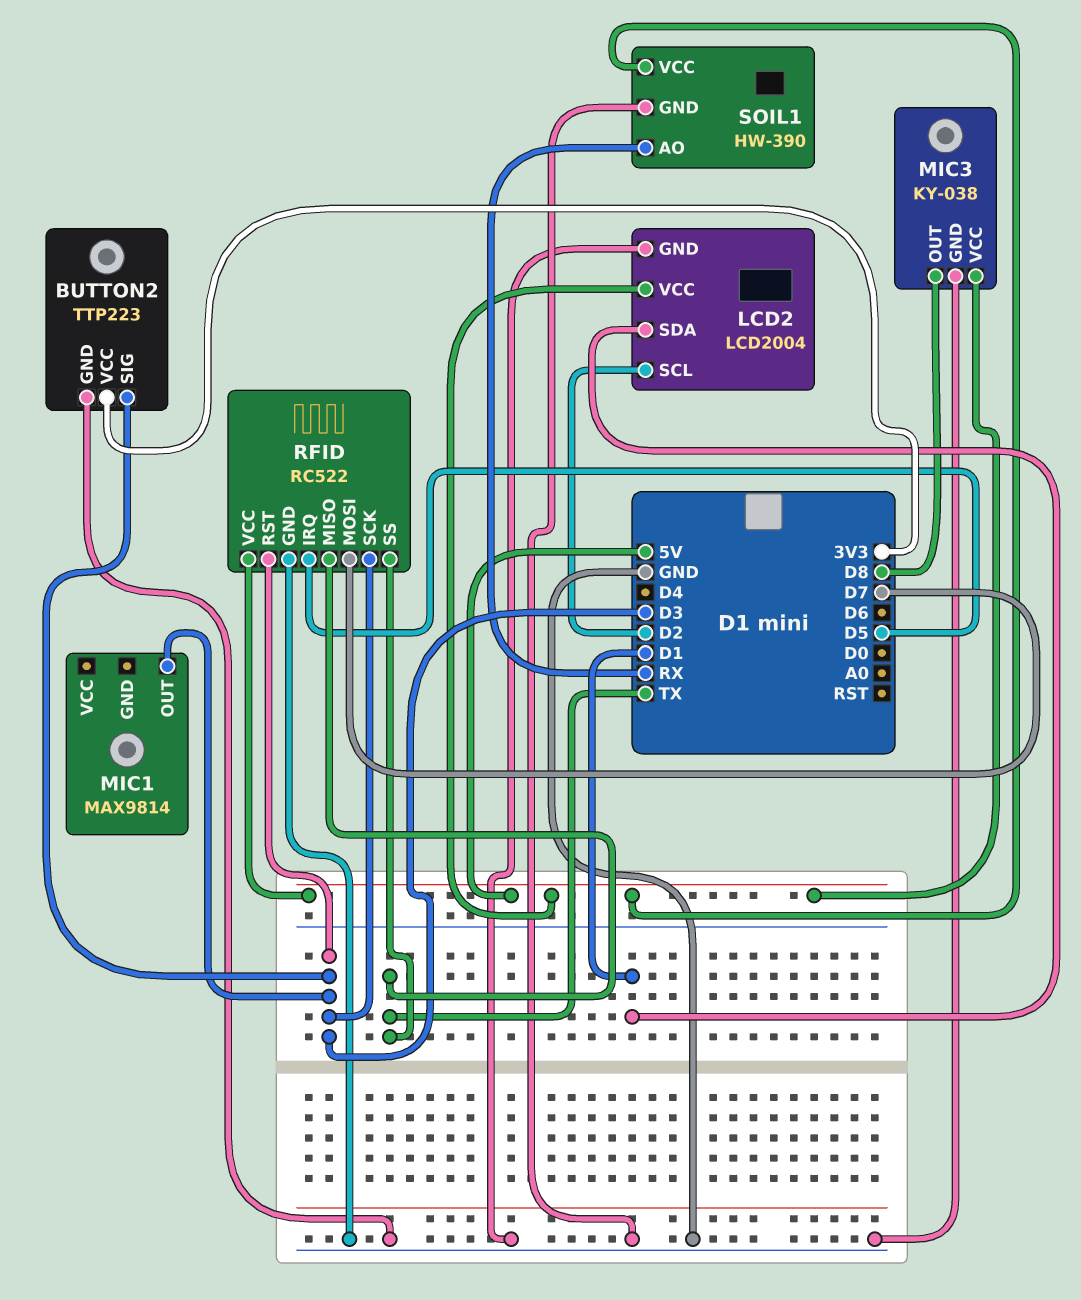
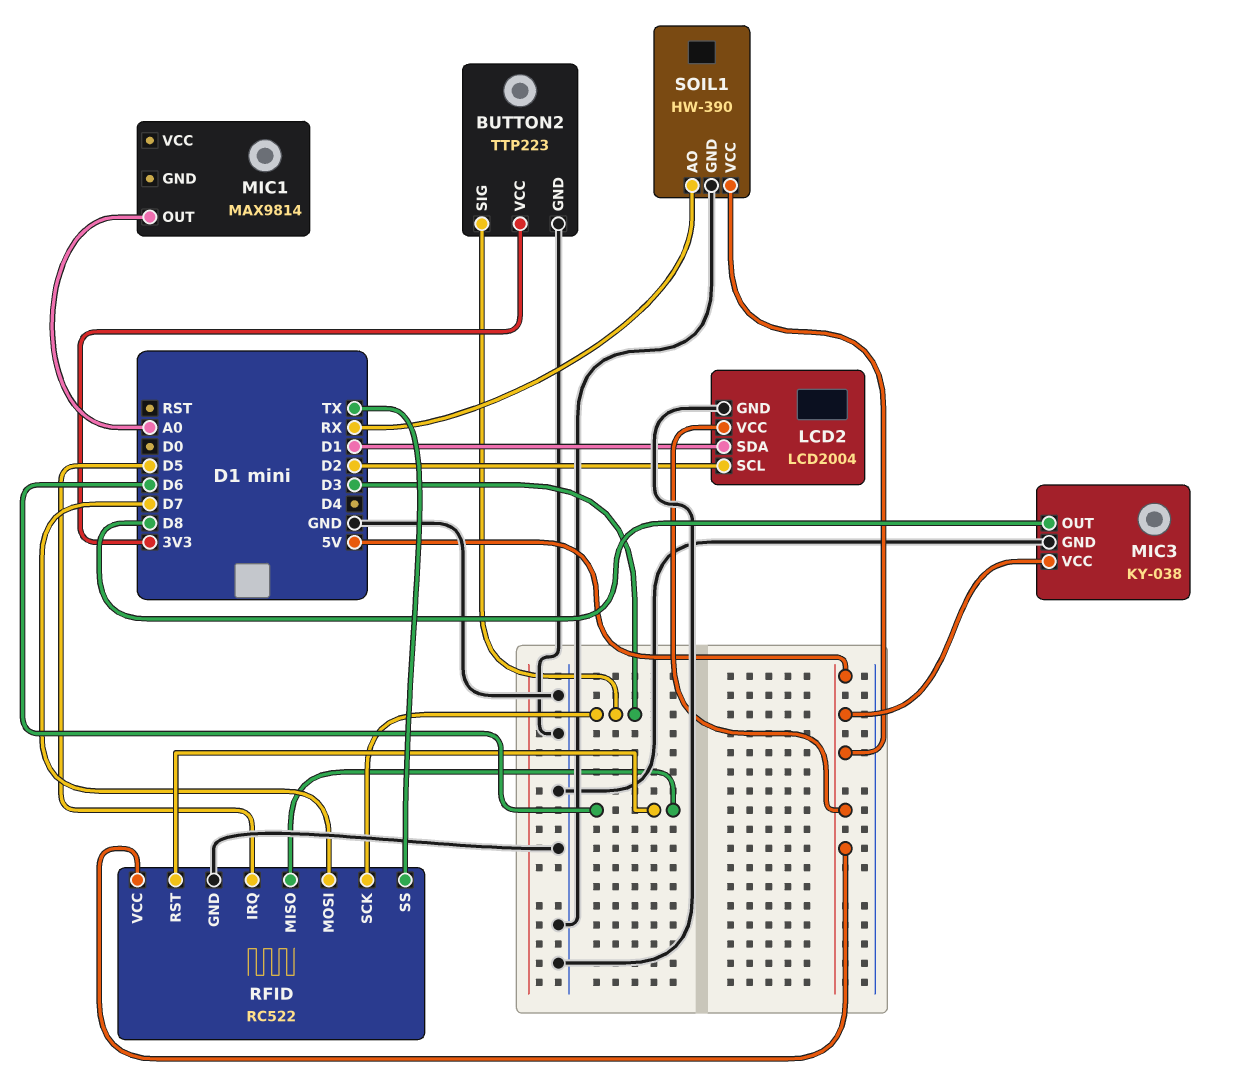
MIC1 pin OUT: D3 -> A0
RFID pin MISO: TX -> D6
RFID pin RST: D3 -> D6

